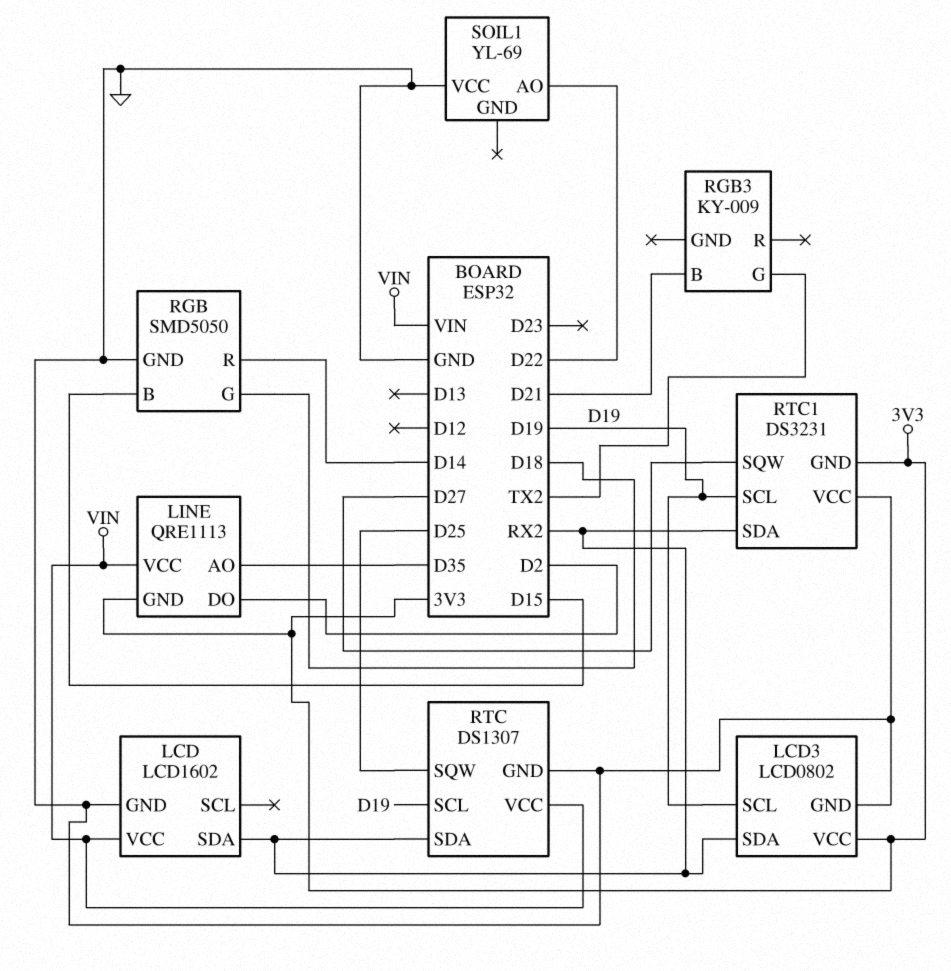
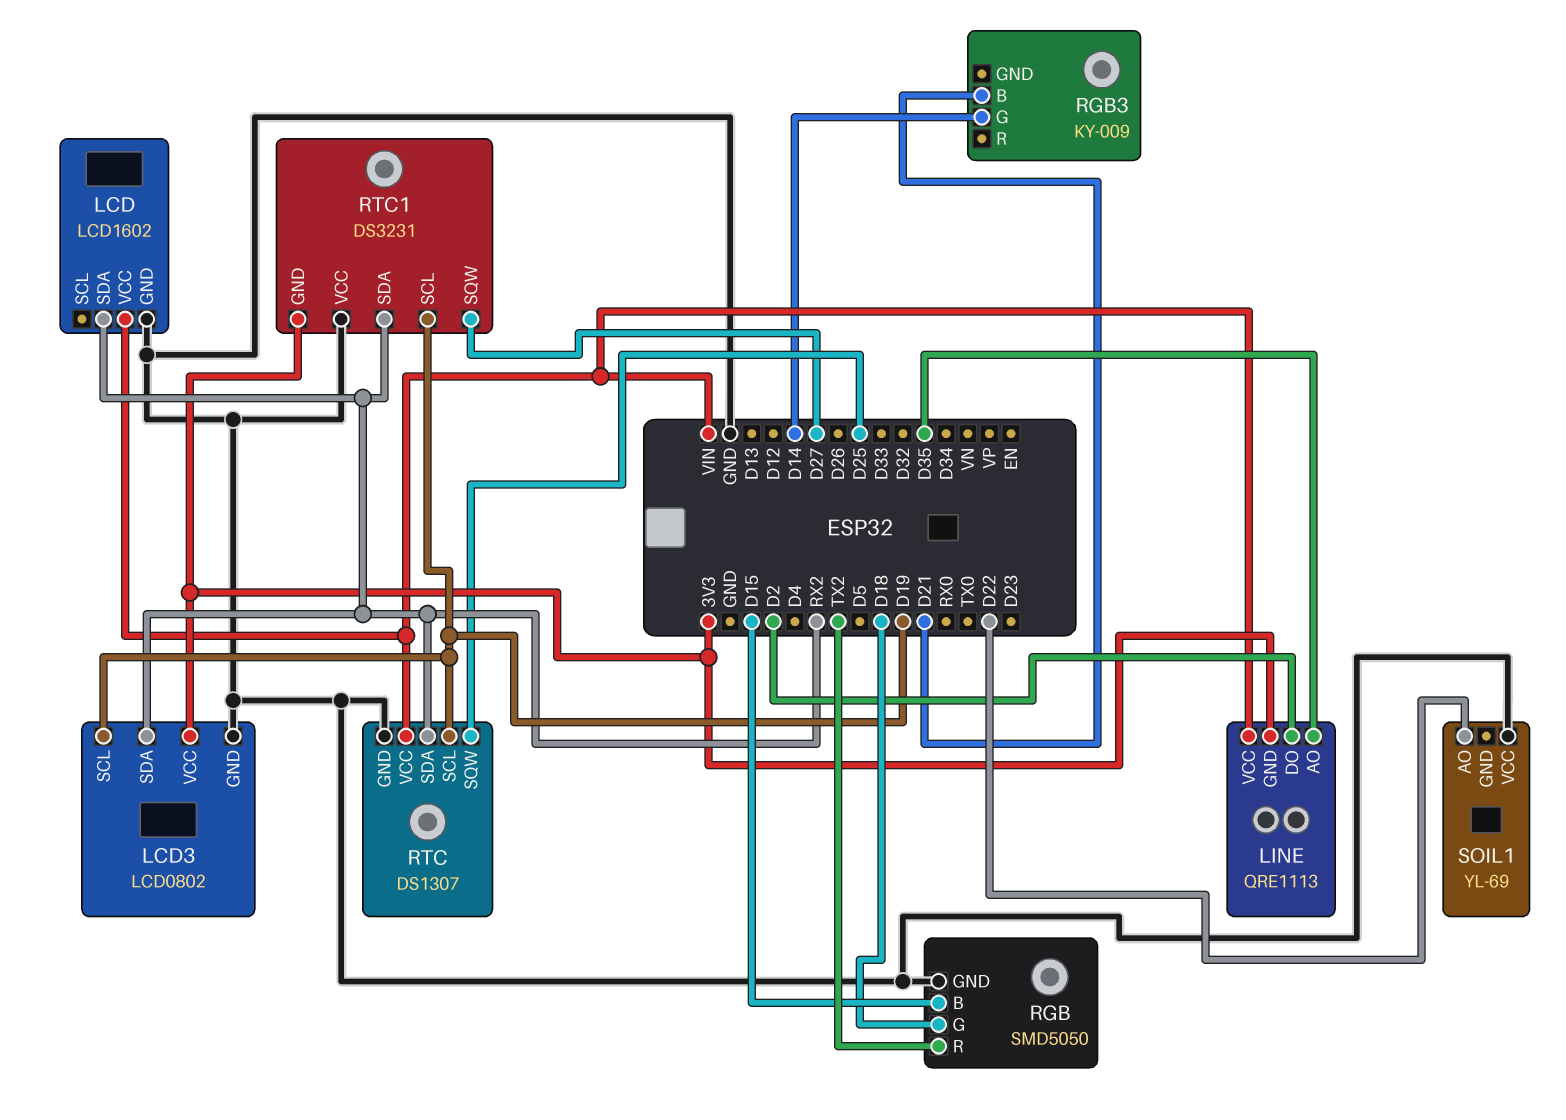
RGB pin R: D14 -> TX2
RGB3 pin G: TX2 -> D14

